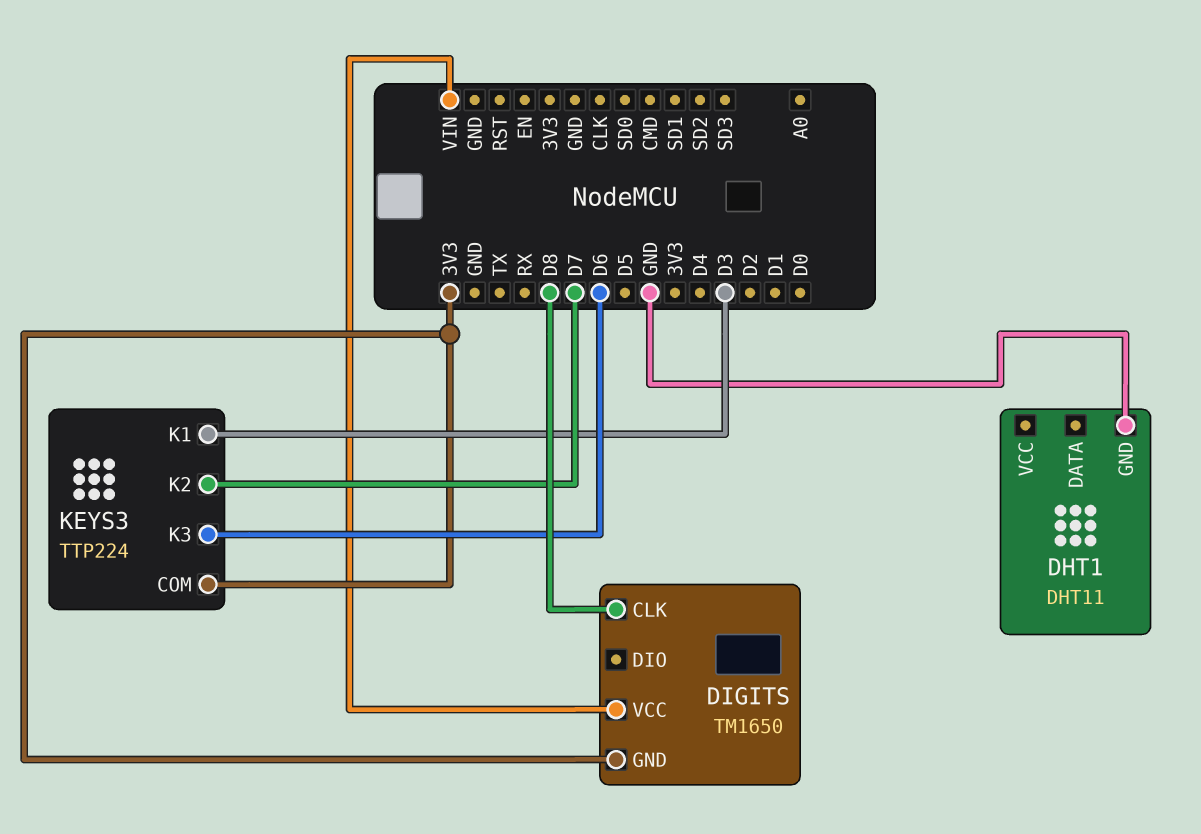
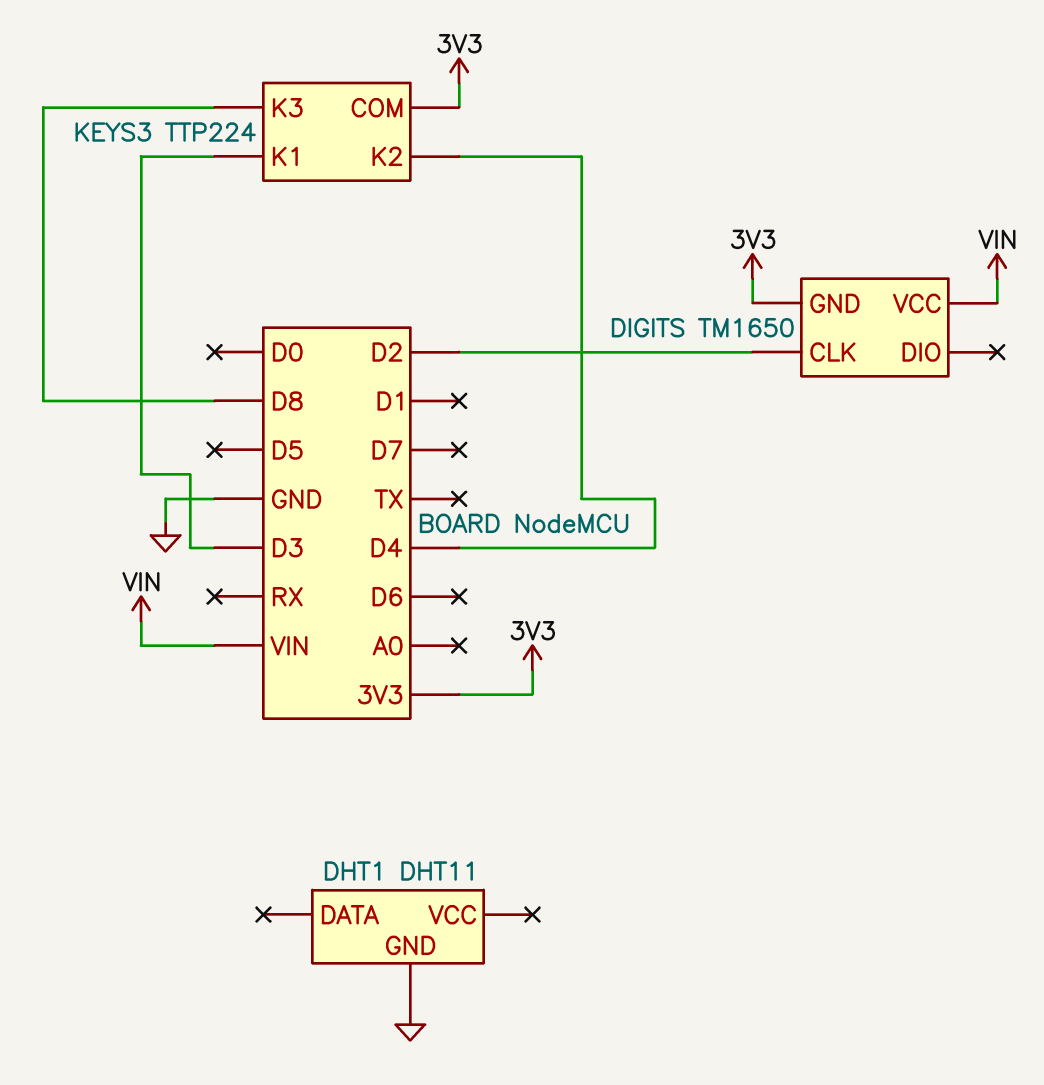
DIGITS pin CLK: D8 -> D2
KEYS3 pin K2: D7 -> D4
KEYS3 pin K3: D6 -> D8

